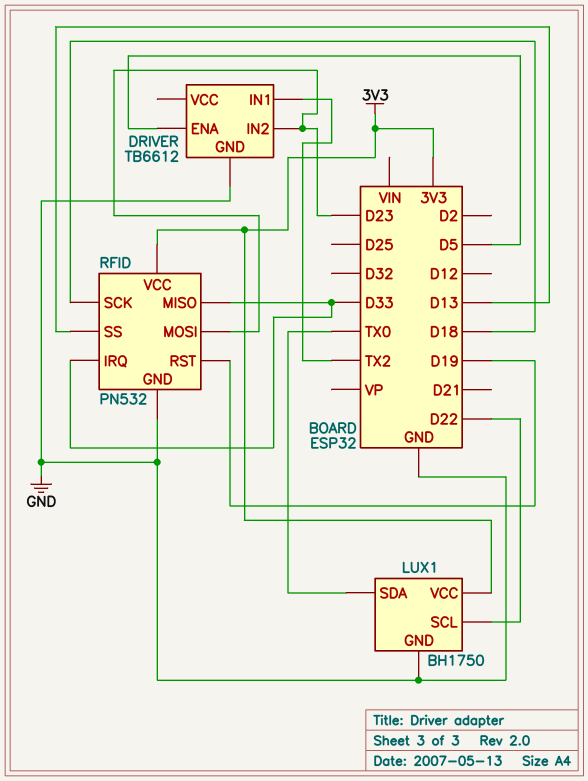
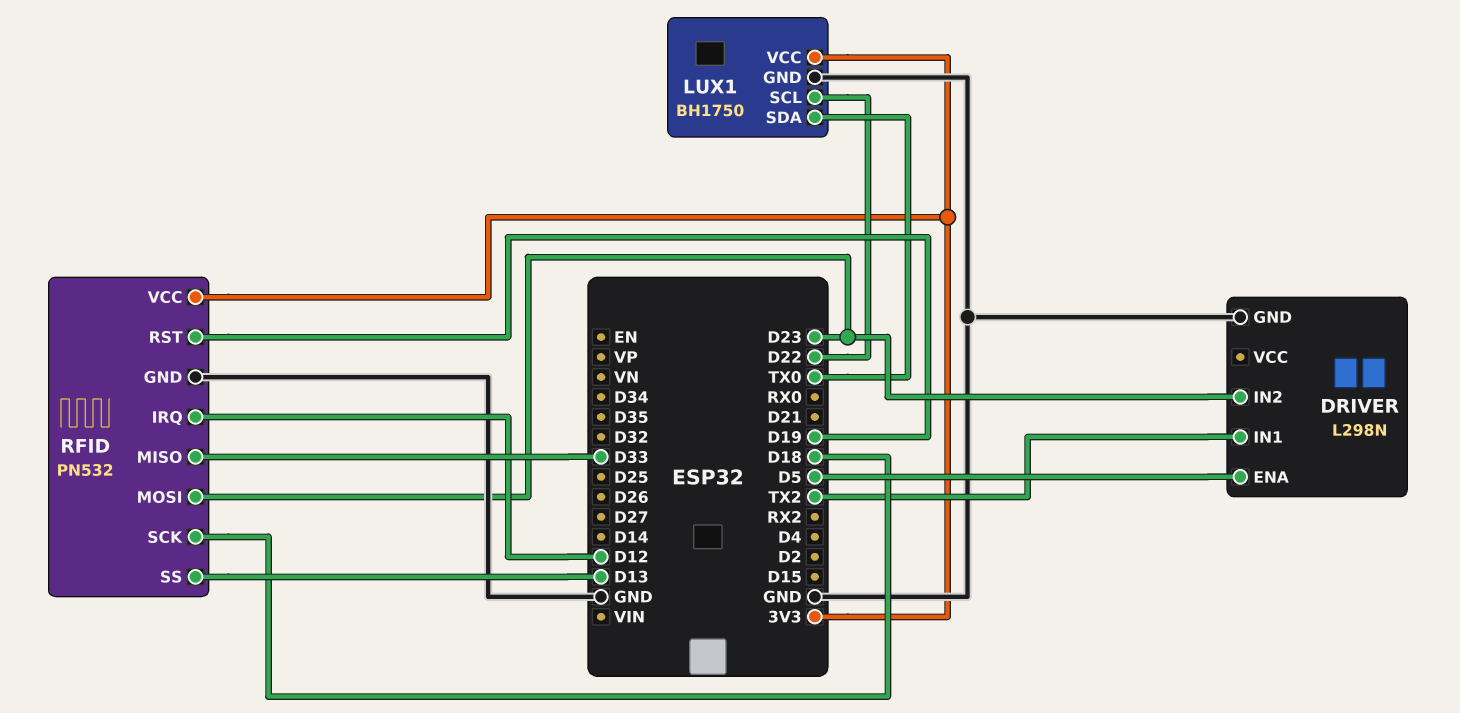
DRIVER: TB6612 -> L298N
RFID pin IRQ: D33 -> D12

